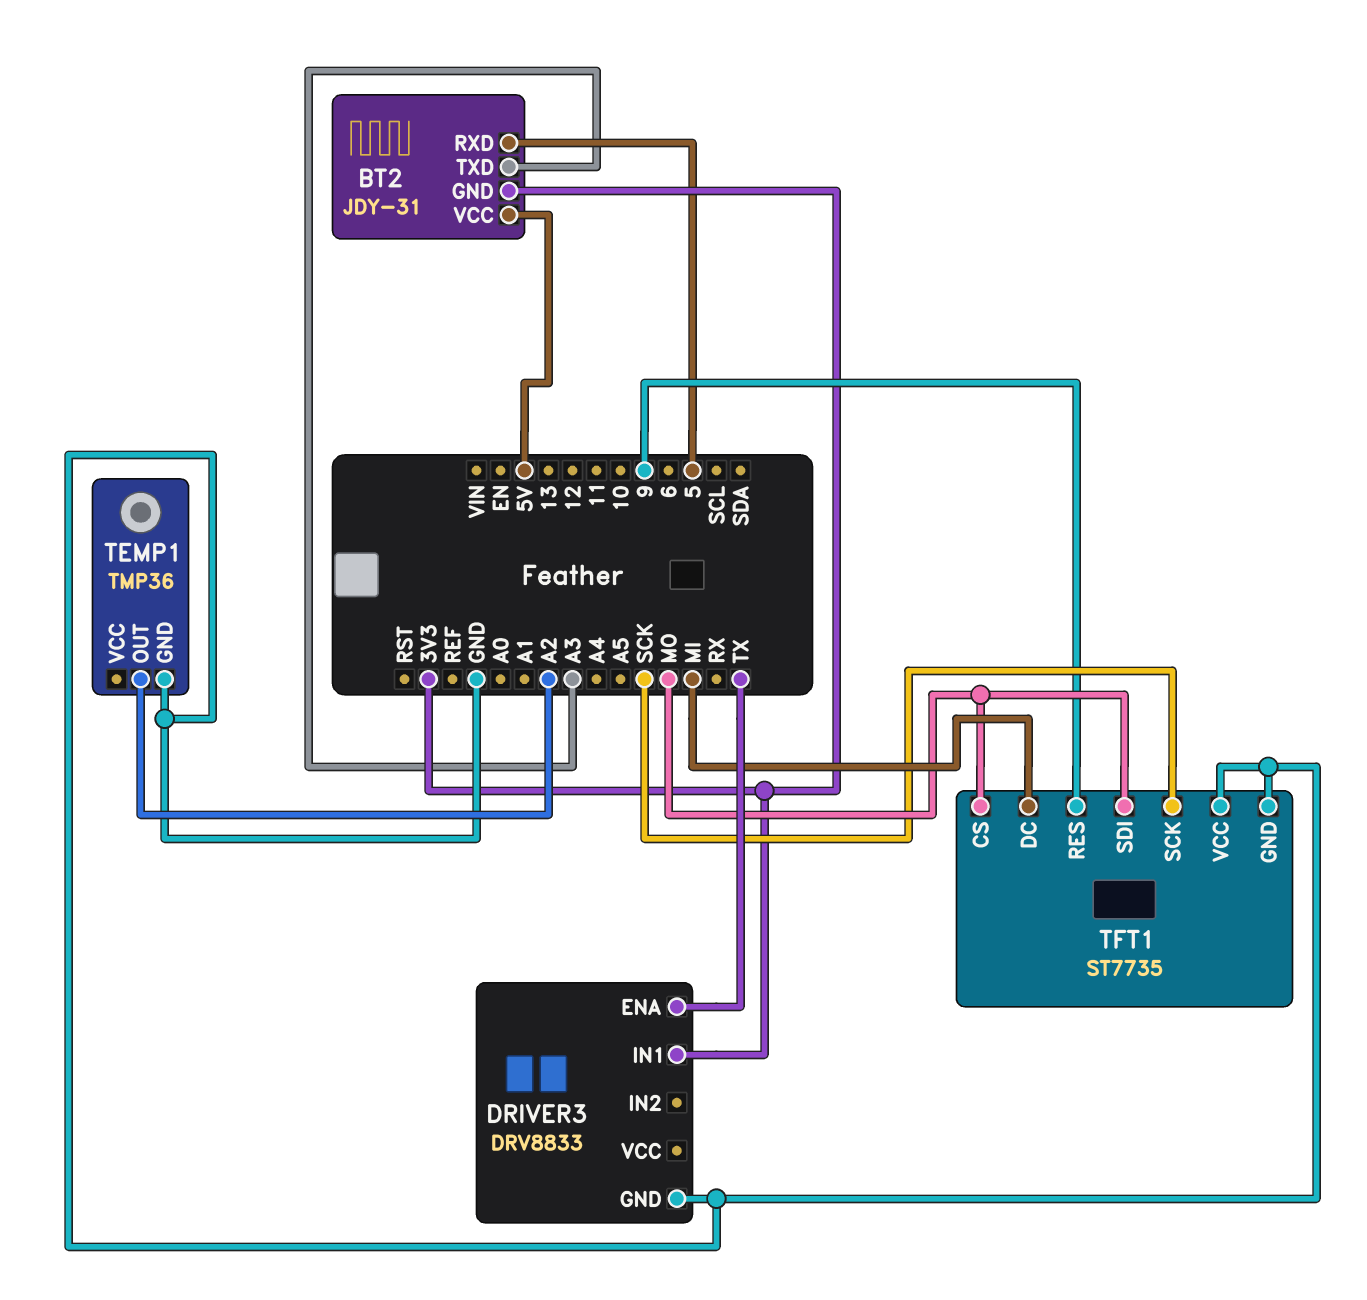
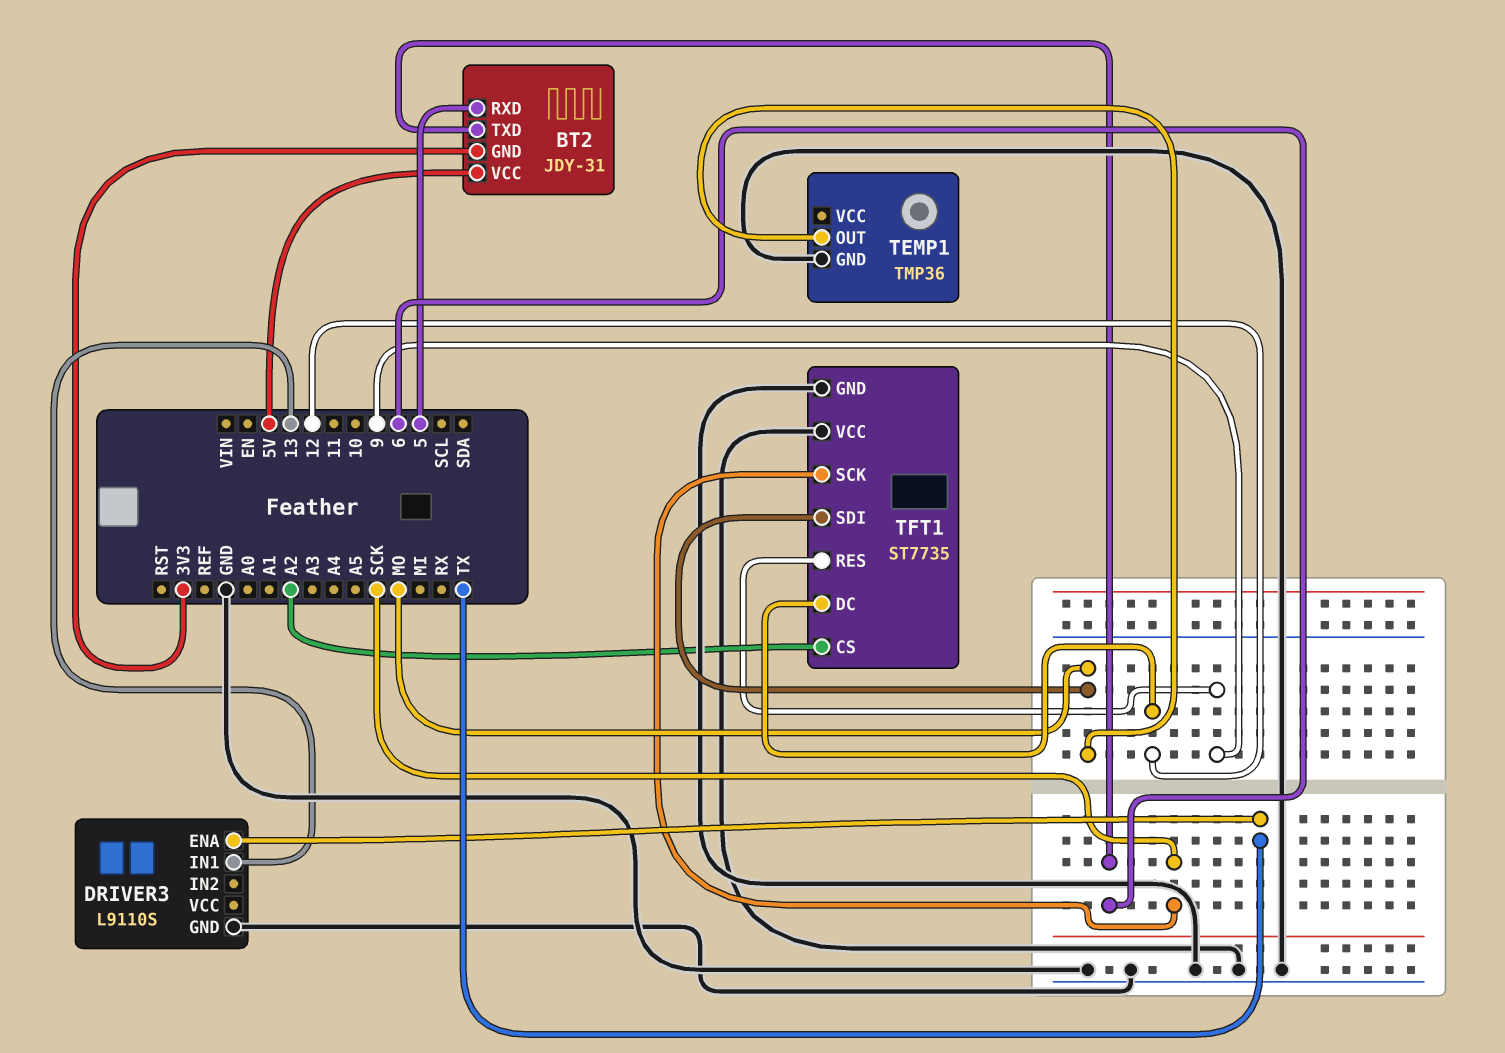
BT2 pin TXD: A3 -> 6
DRIVER3: DRV8833 -> L9110S
DRIVER3 pin IN1: 3V3 -> 13
TEMP1 pin OUT: A2 -> MO
TFT1 pin CS: MO -> A2
TFT1 pin DC: MI -> 12

